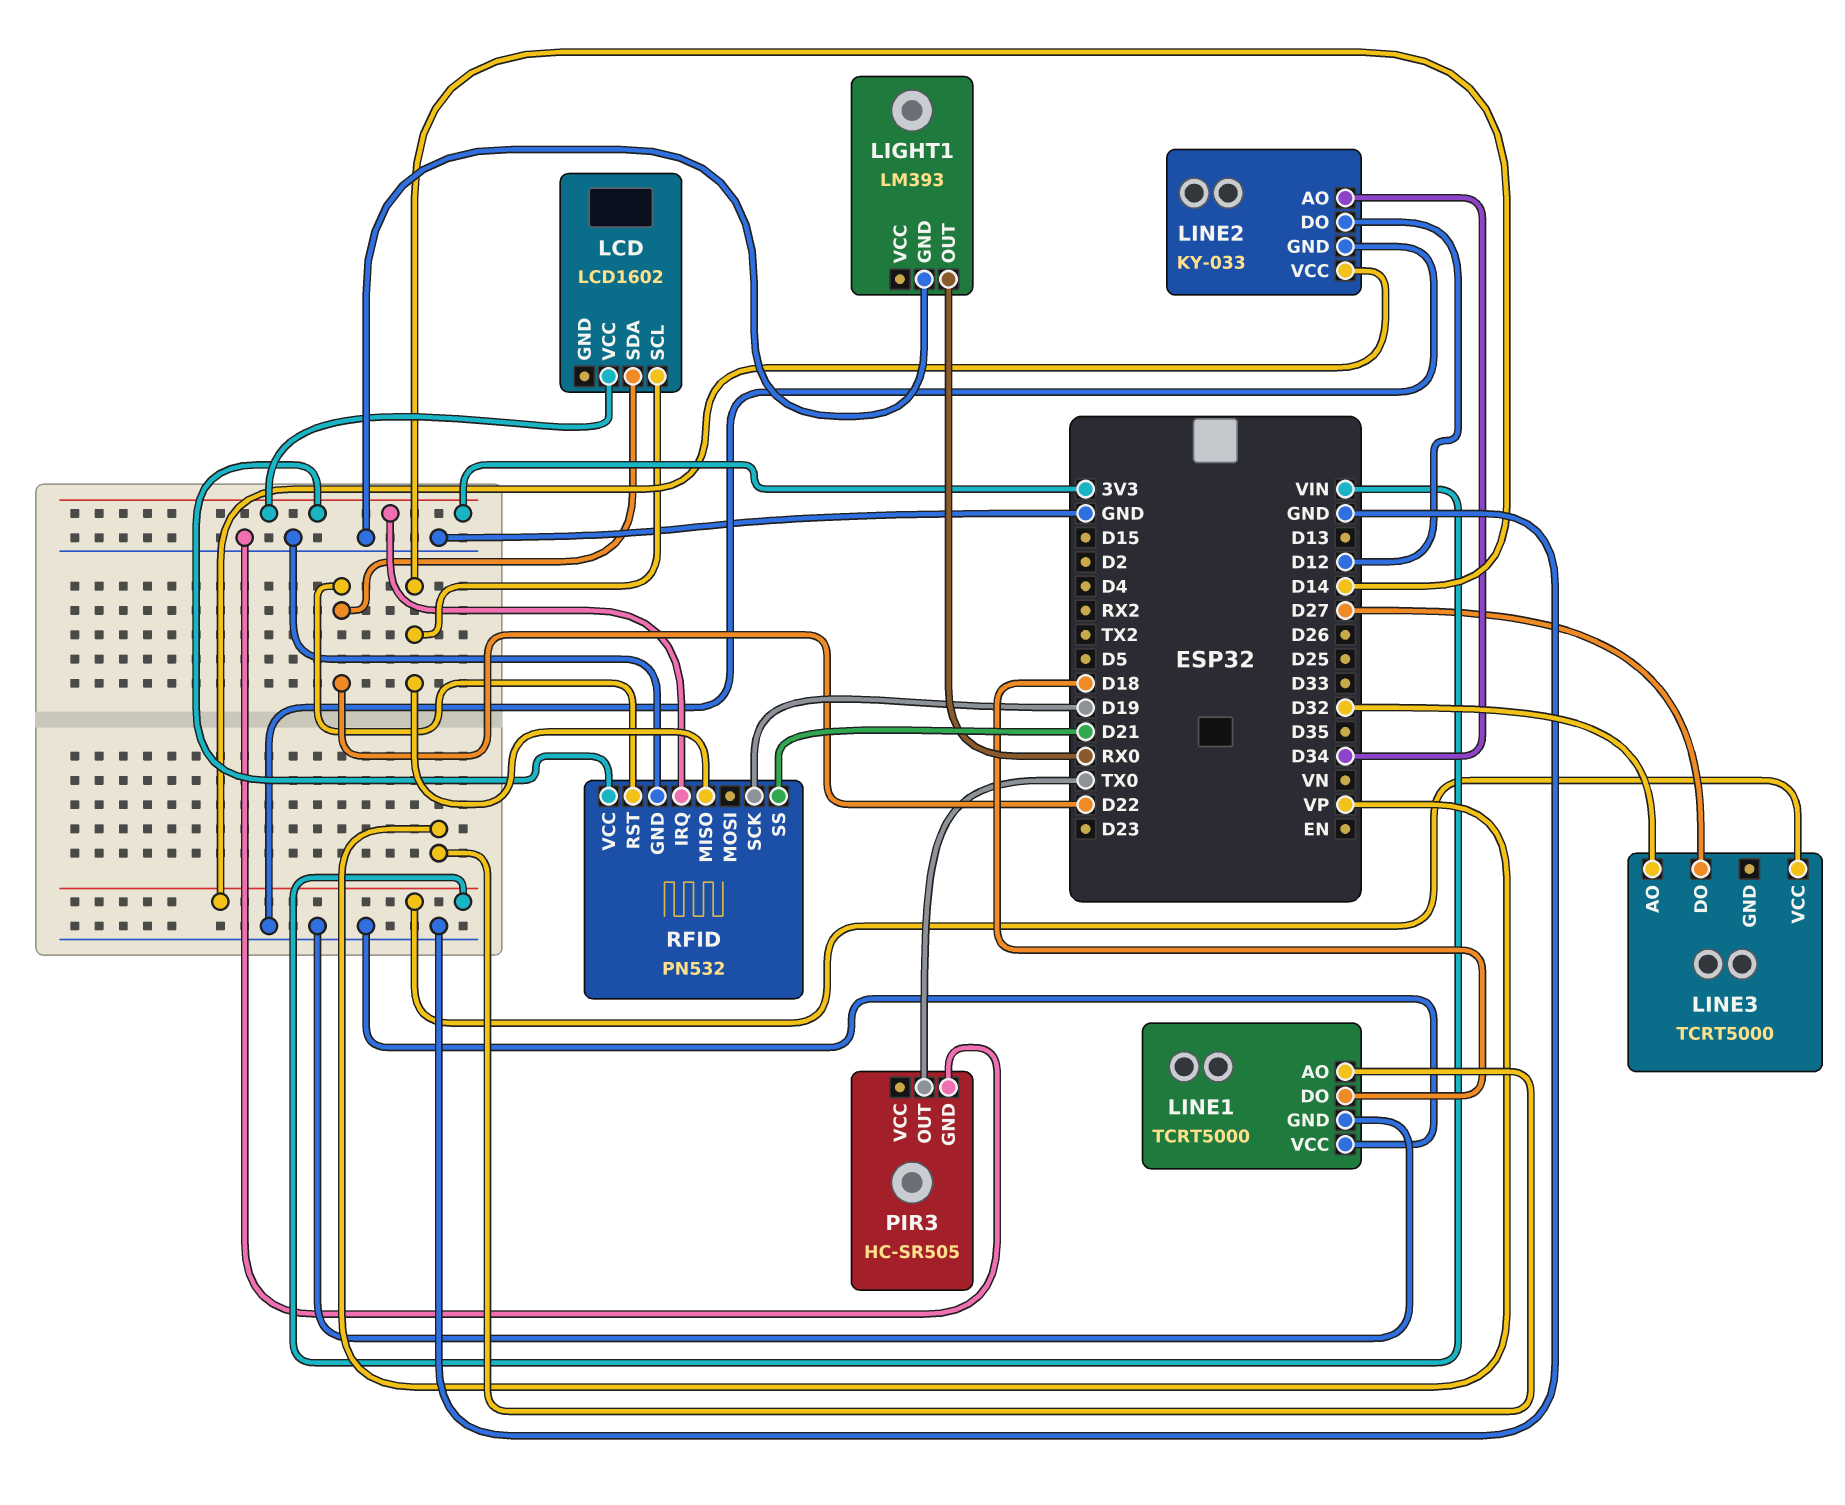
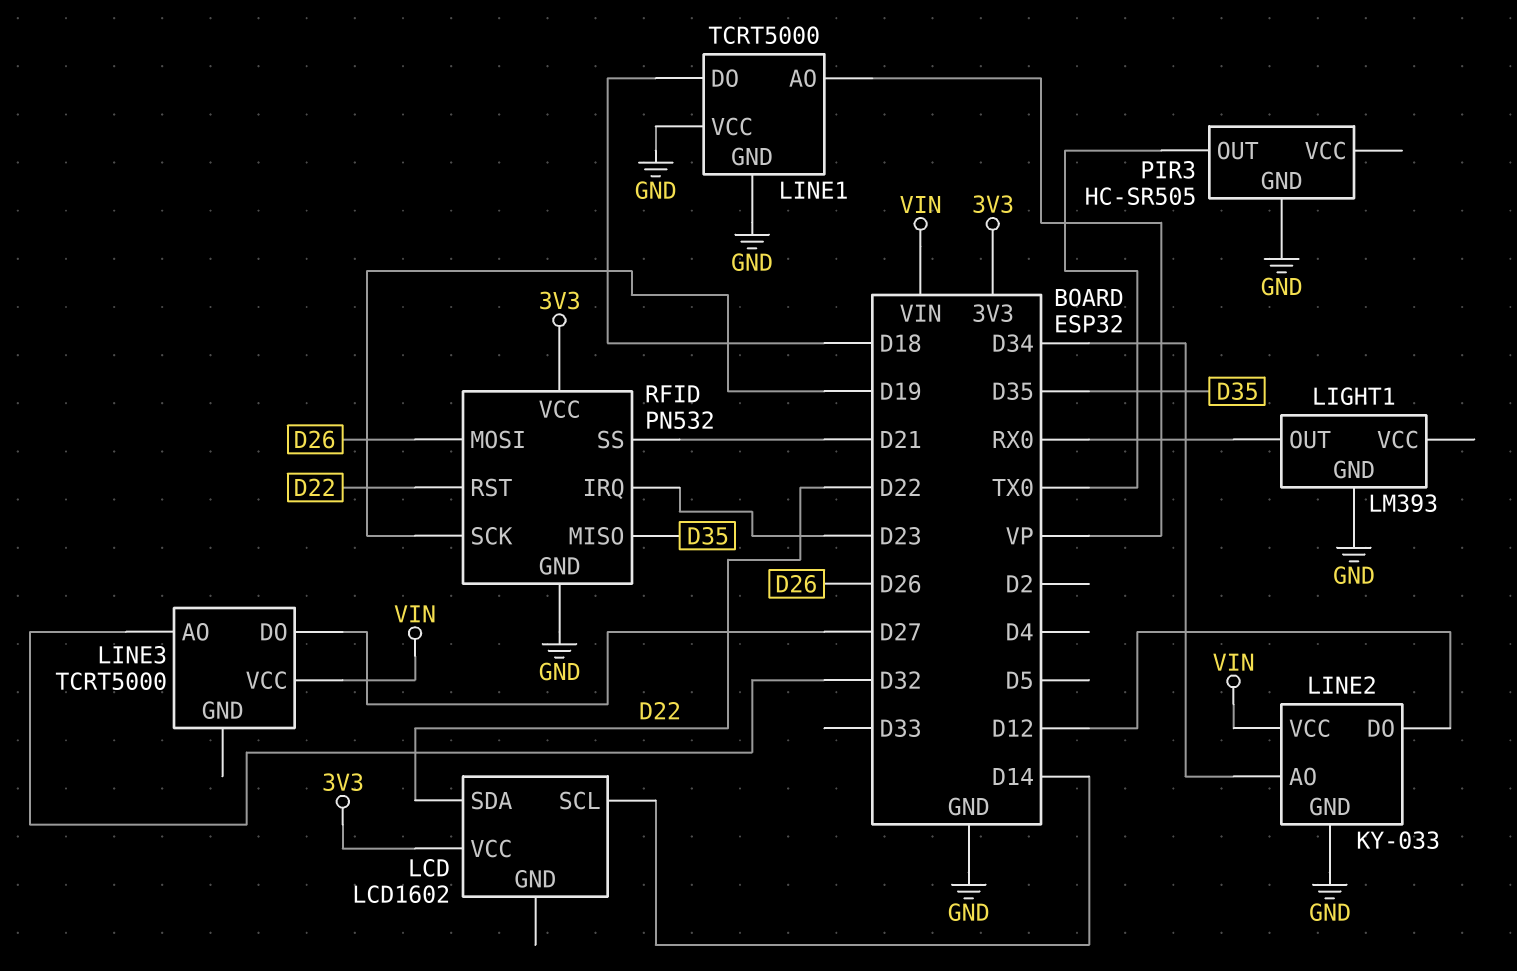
RFID pin IRQ: 3V3 -> D23
RFID pin MISO: D14 -> D35
RFID pin MOSI: none -> D26

